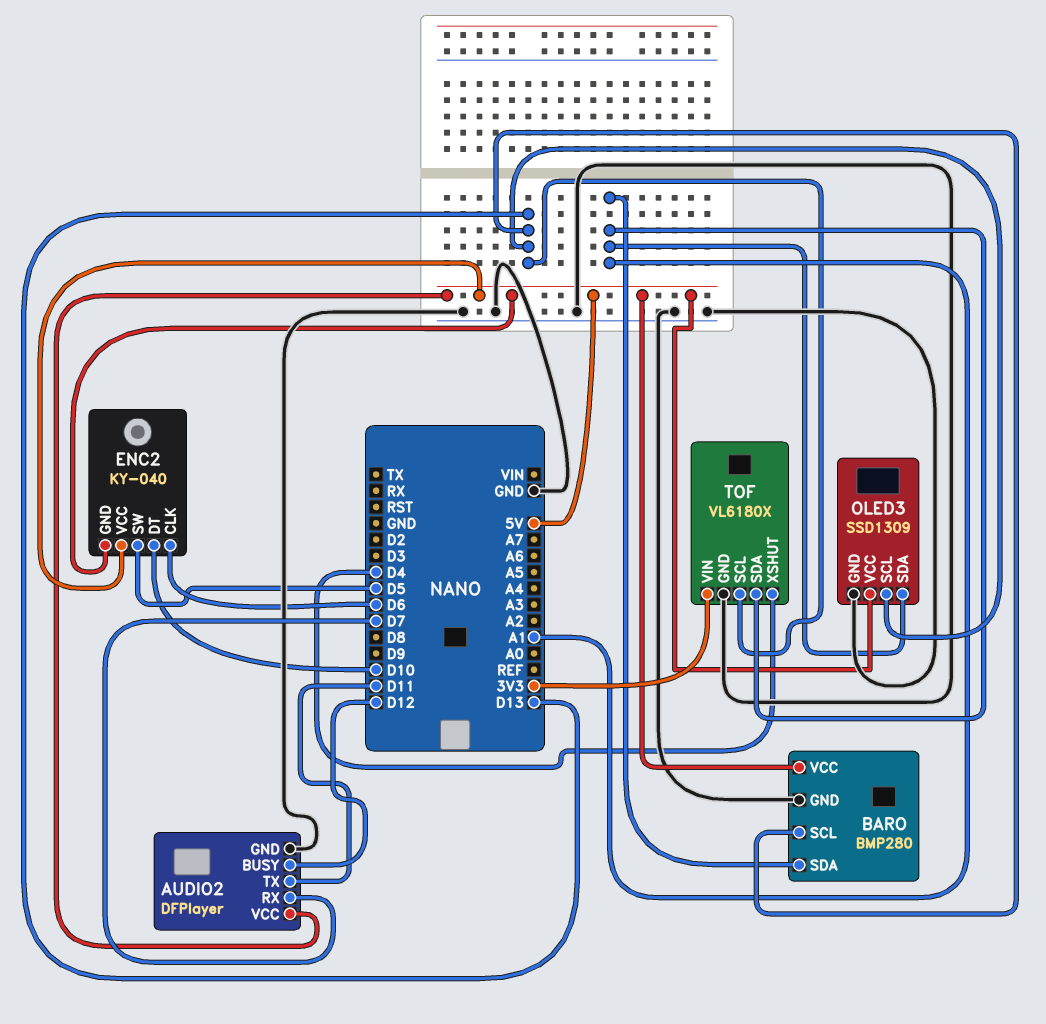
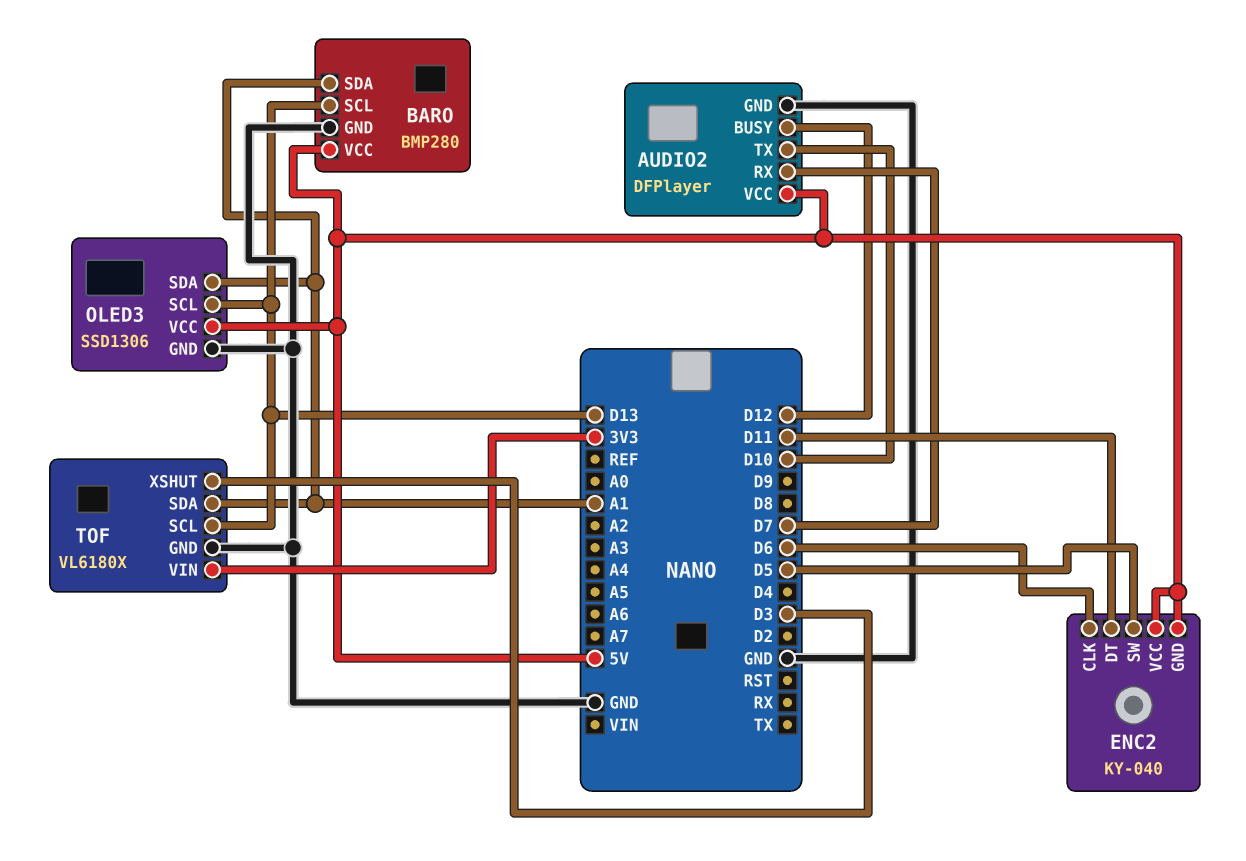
AUDIO2 pin TX: D11 -> D10
ENC2 pin DT: D10 -> D11
OLED3: SSD1309 -> SSD1306
TOF pin XSHUT: D4 -> D3

